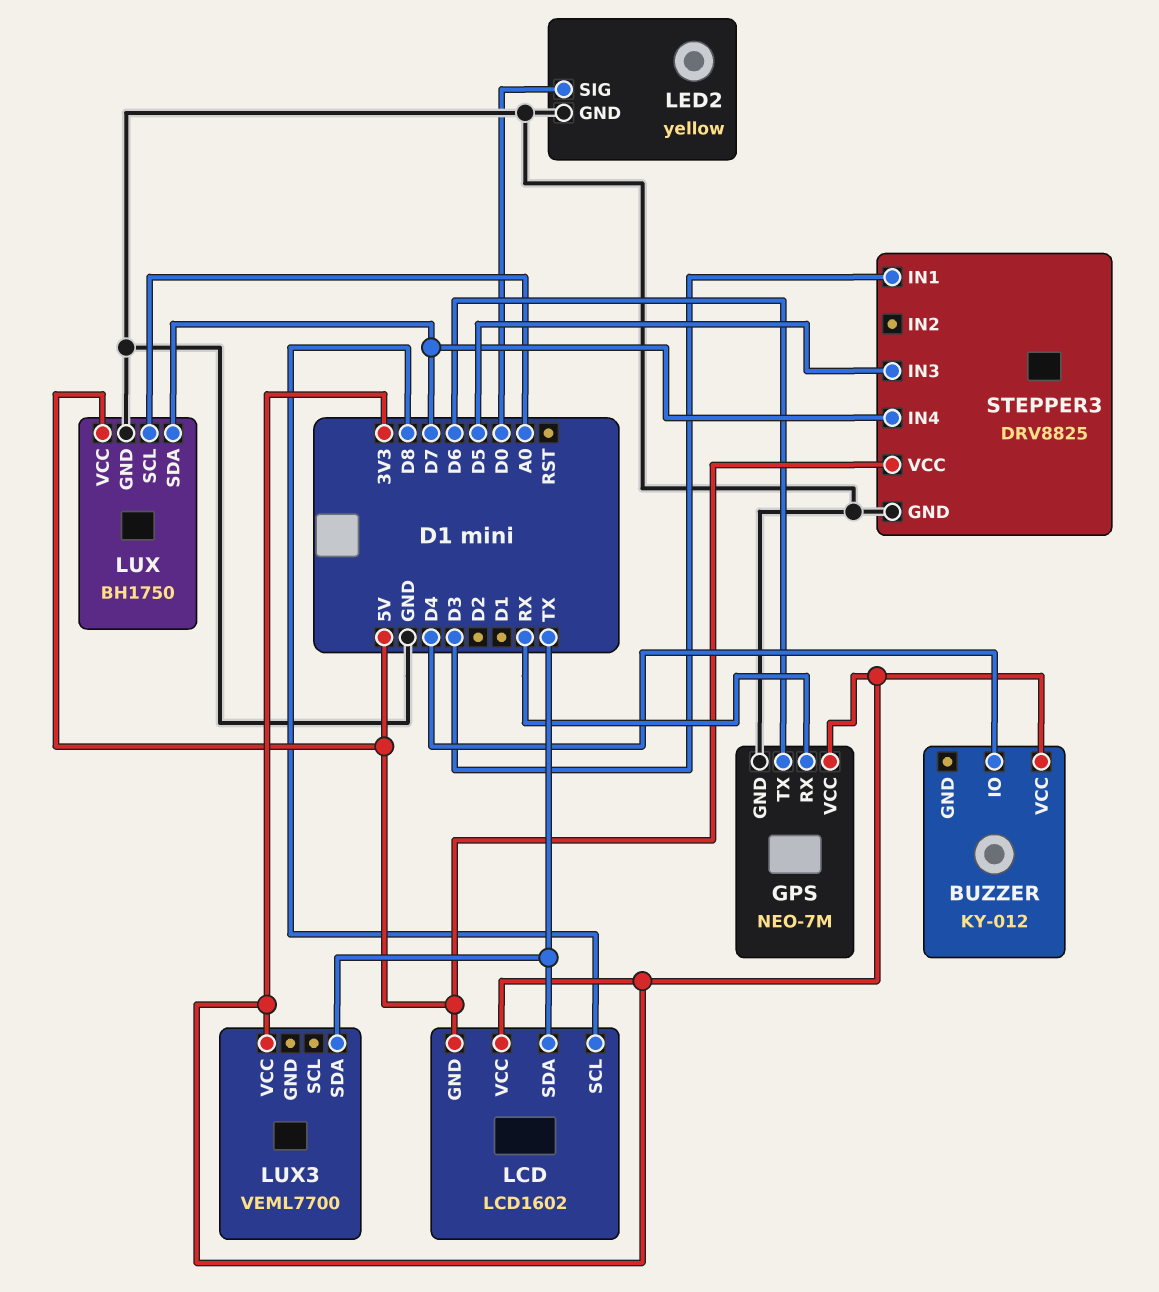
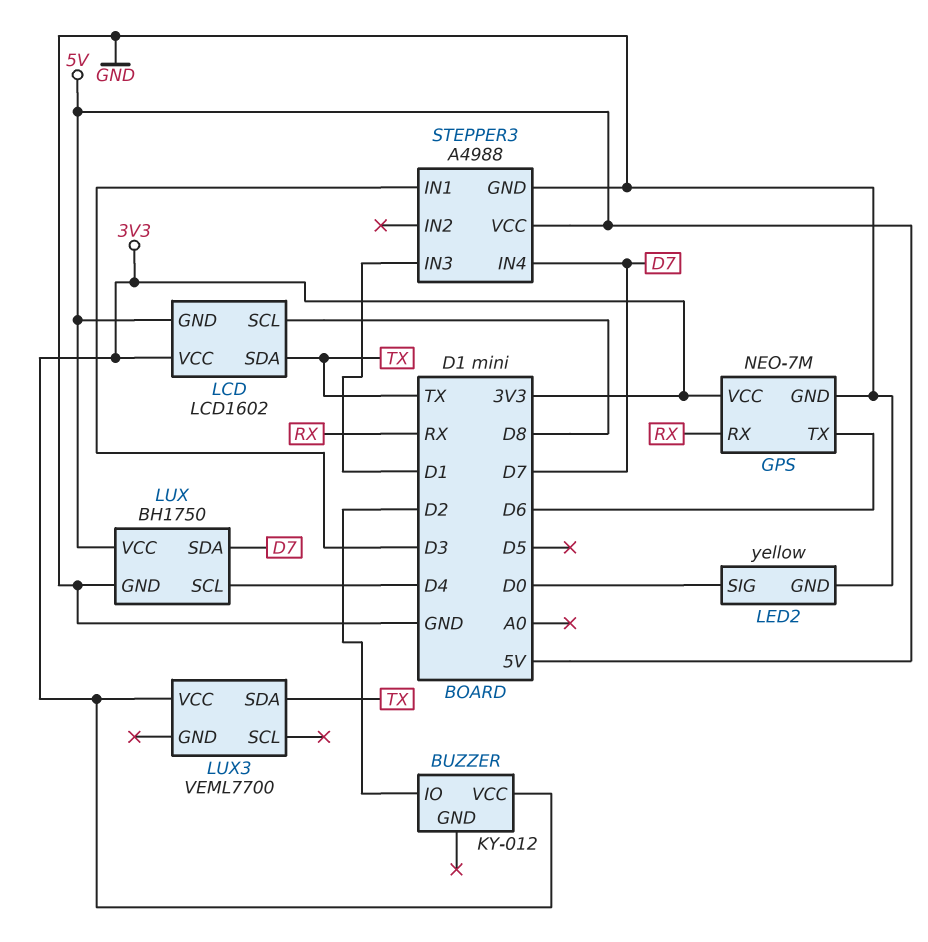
BUZZER pin IO: D4 -> D2
LUX pin SCL: A0 -> D4
STEPPER3: DRV8825 -> A4988
STEPPER3 pin IN3: D5 -> D1

